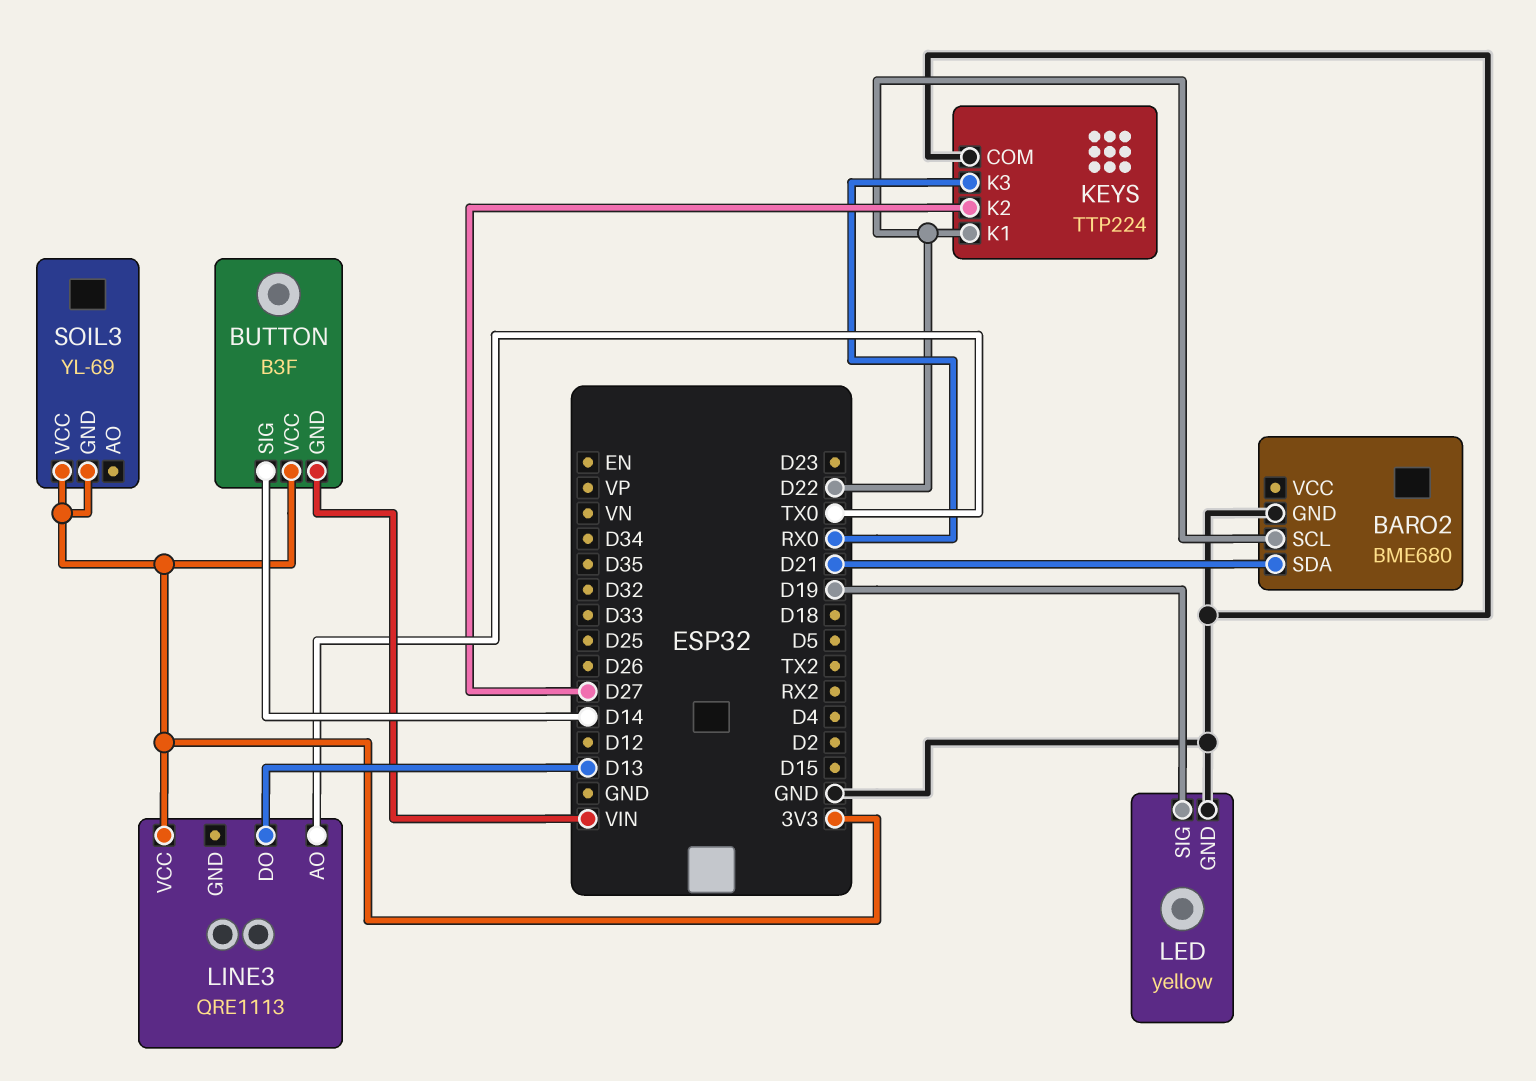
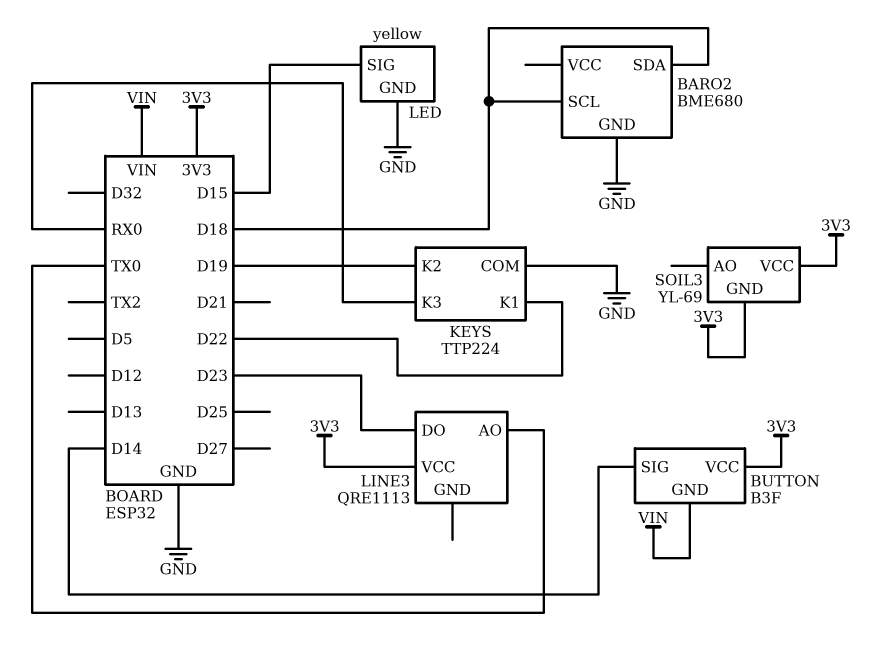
BARO2 pin SCL: D22 -> D18
BARO2 pin SDA: D21 -> D18
KEYS pin K2: D27 -> D19
LED pin SIG: D19 -> D15
LINE3 pin DO: D13 -> D23

